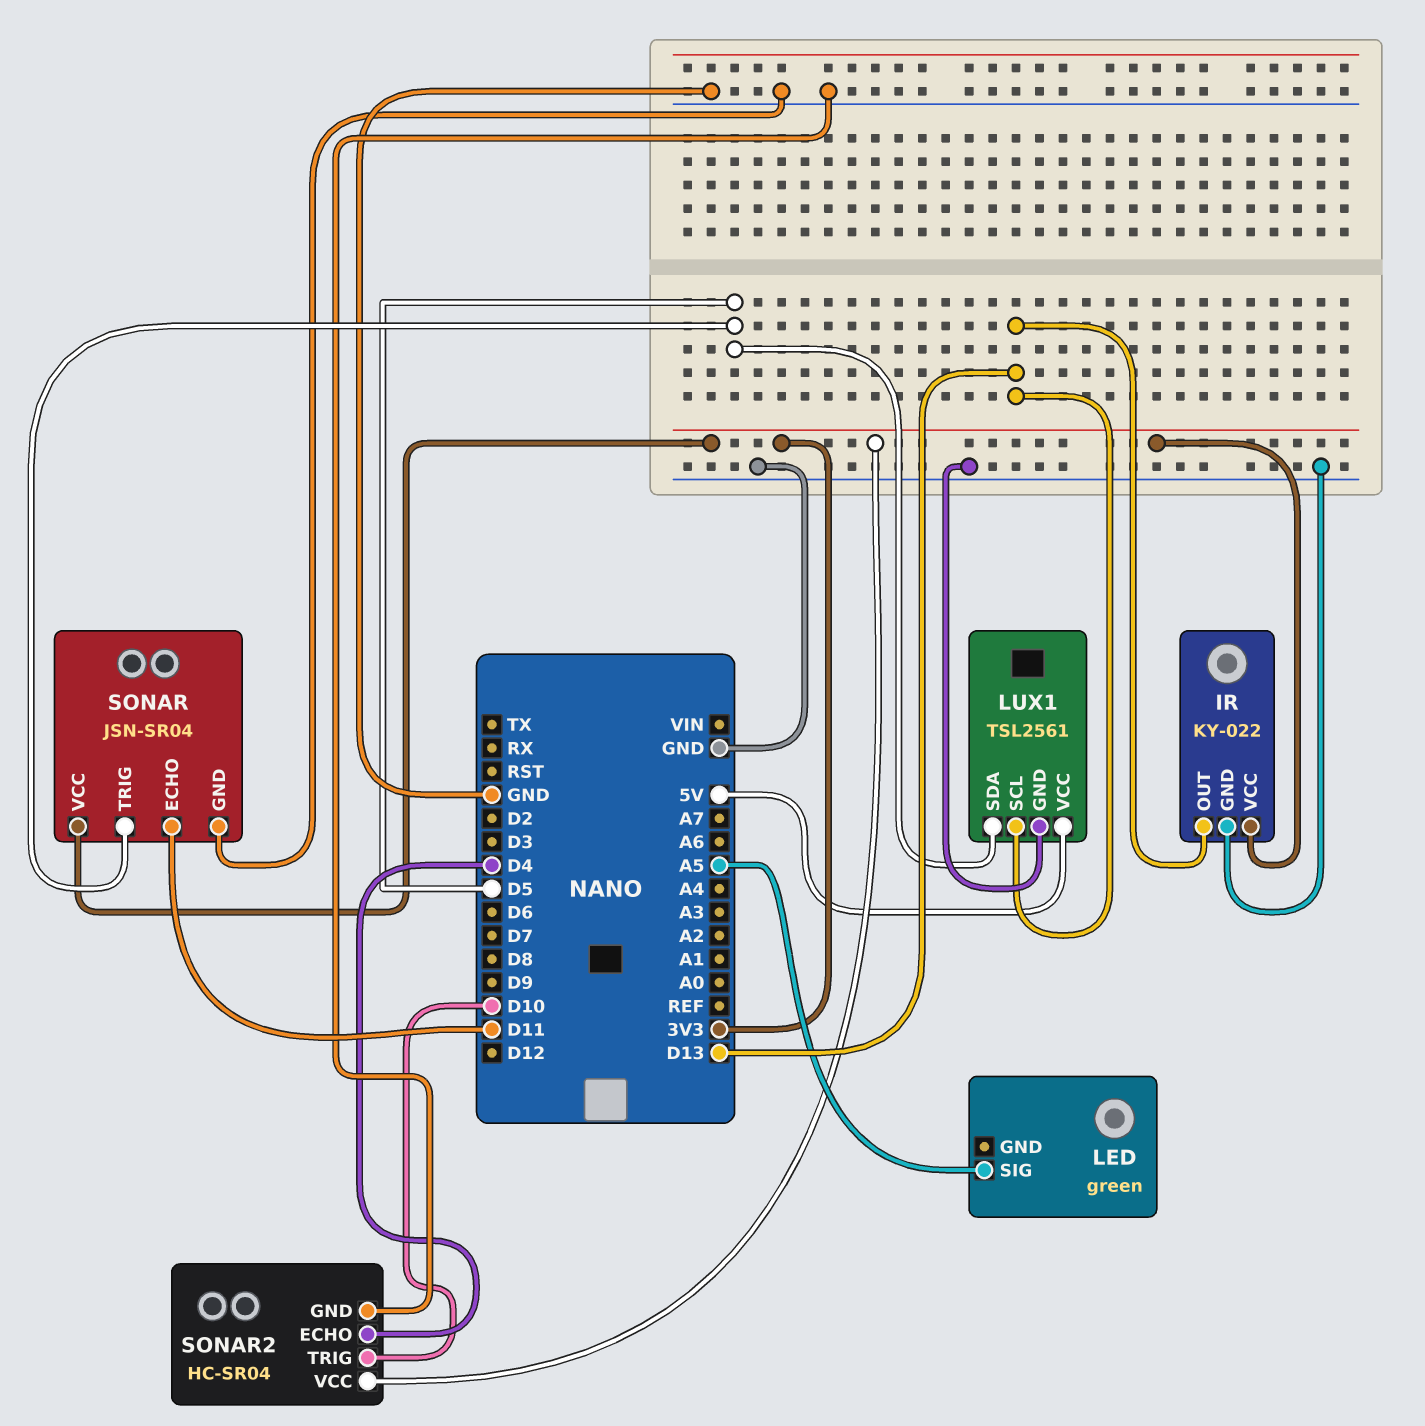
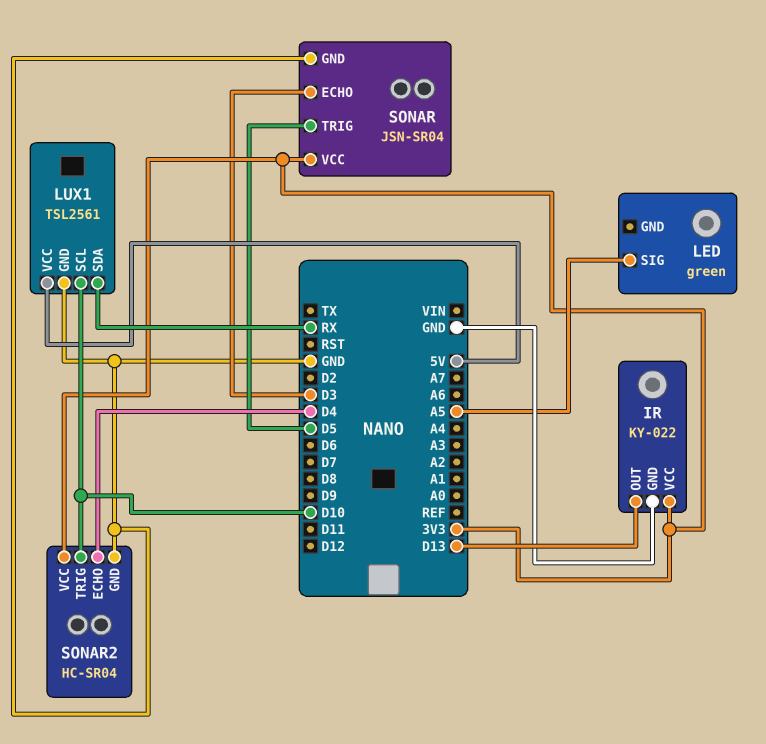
LUX1 pin SCL: D13 -> D10
LUX1 pin SDA: D5 -> RX
SONAR pin ECHO: D11 -> D3

